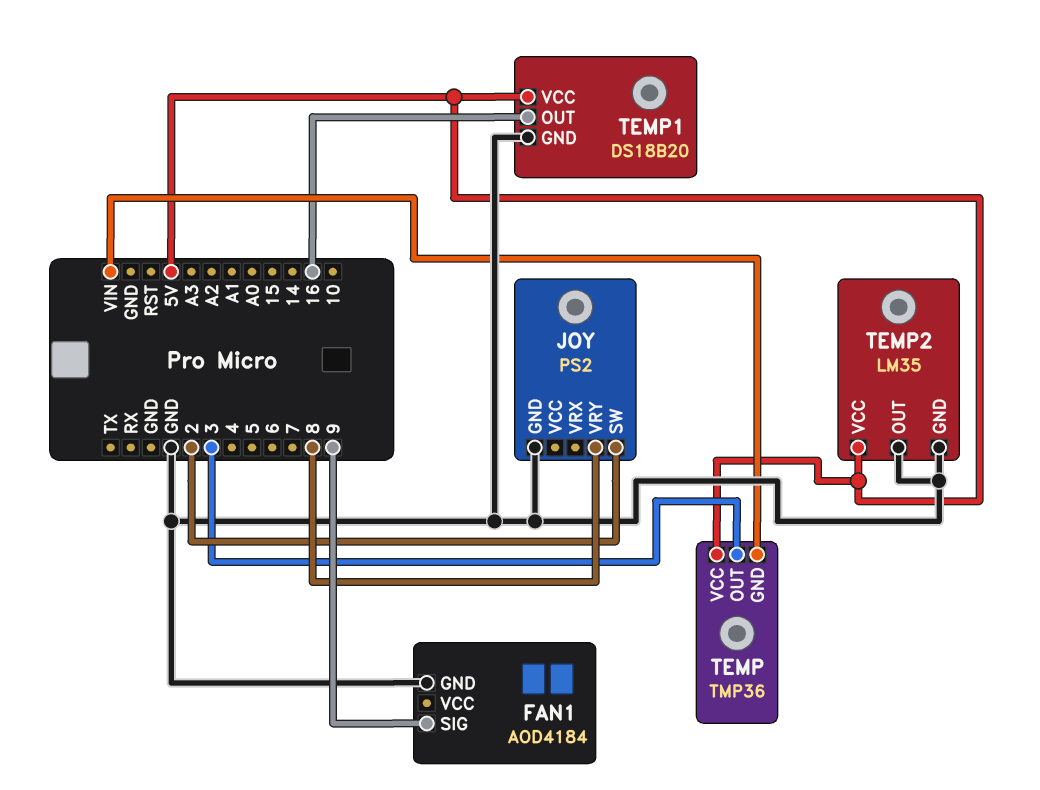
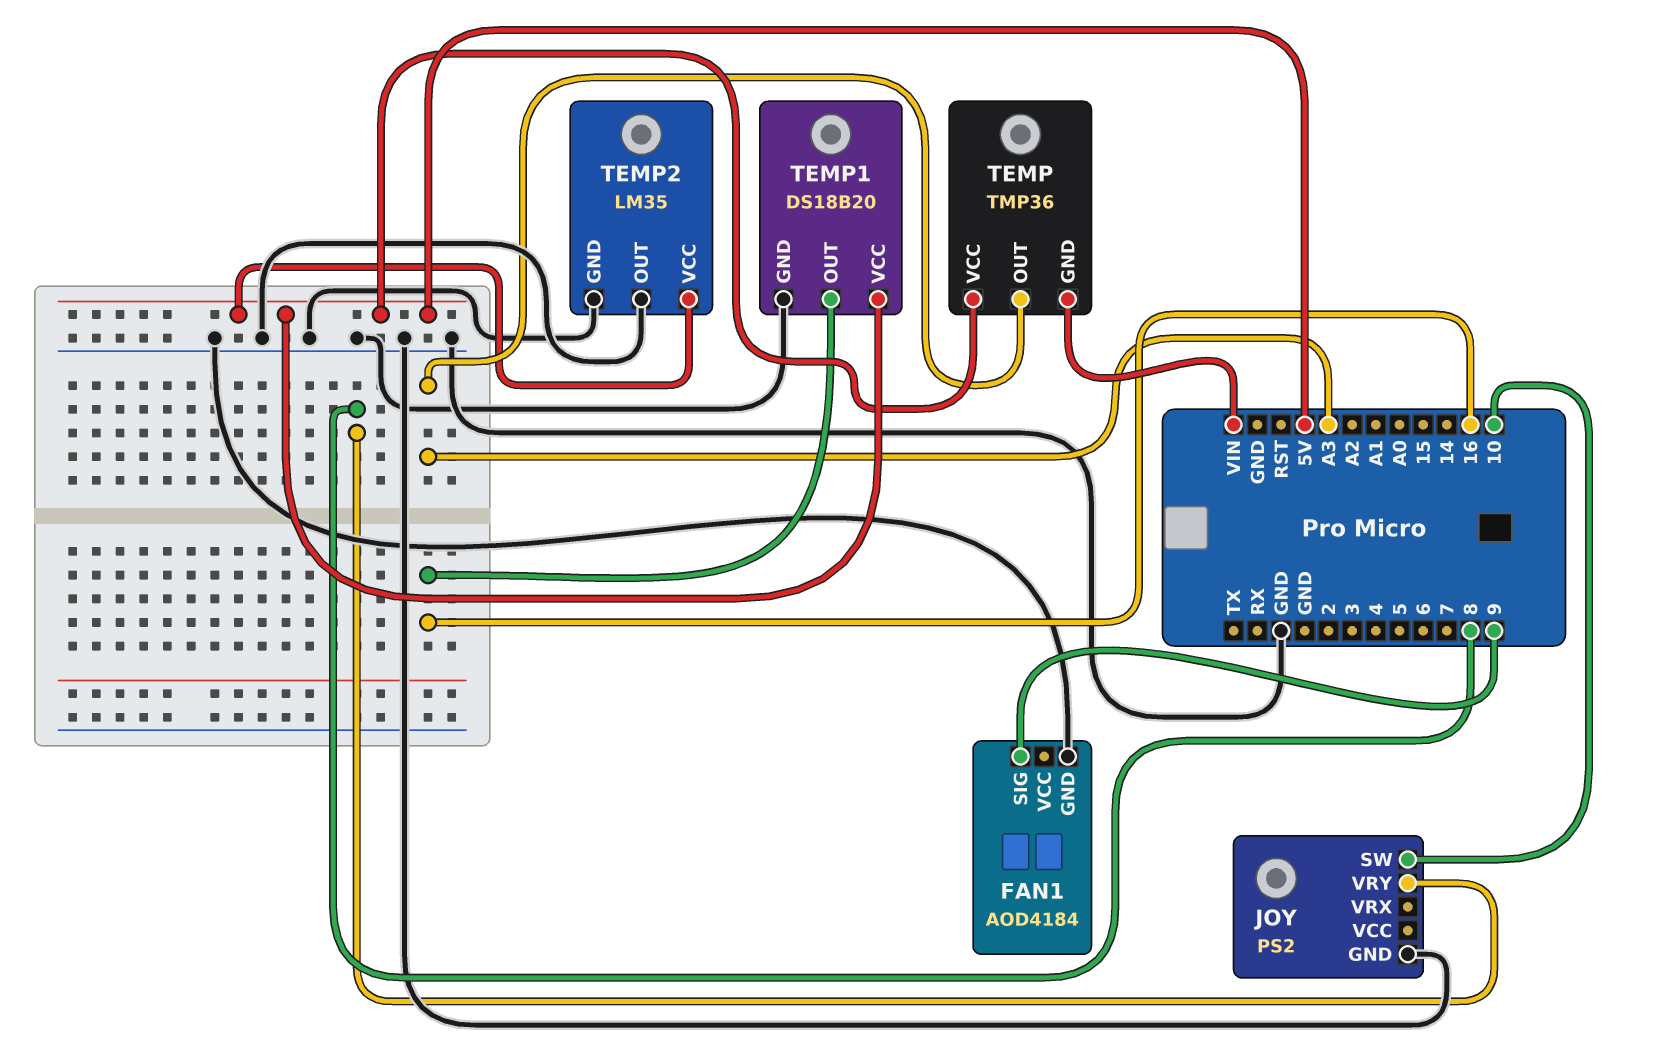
JOY pin SW: 2 -> 10
TEMP pin OUT: 3 -> A3

